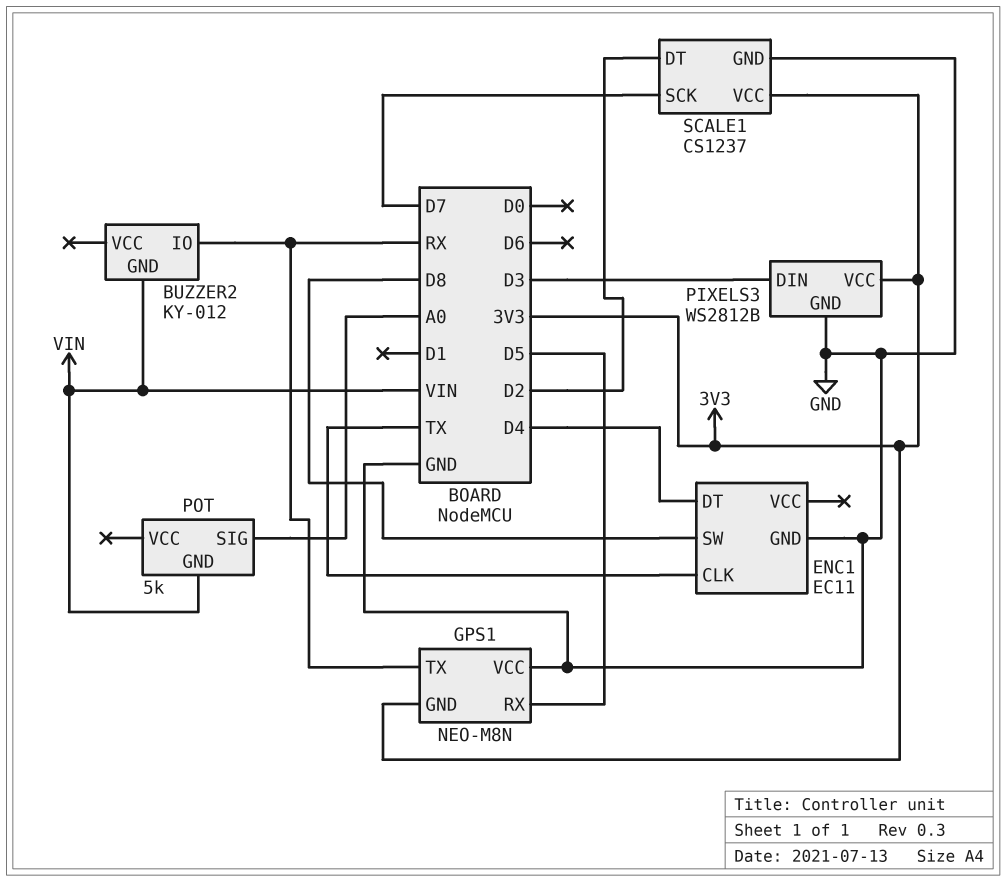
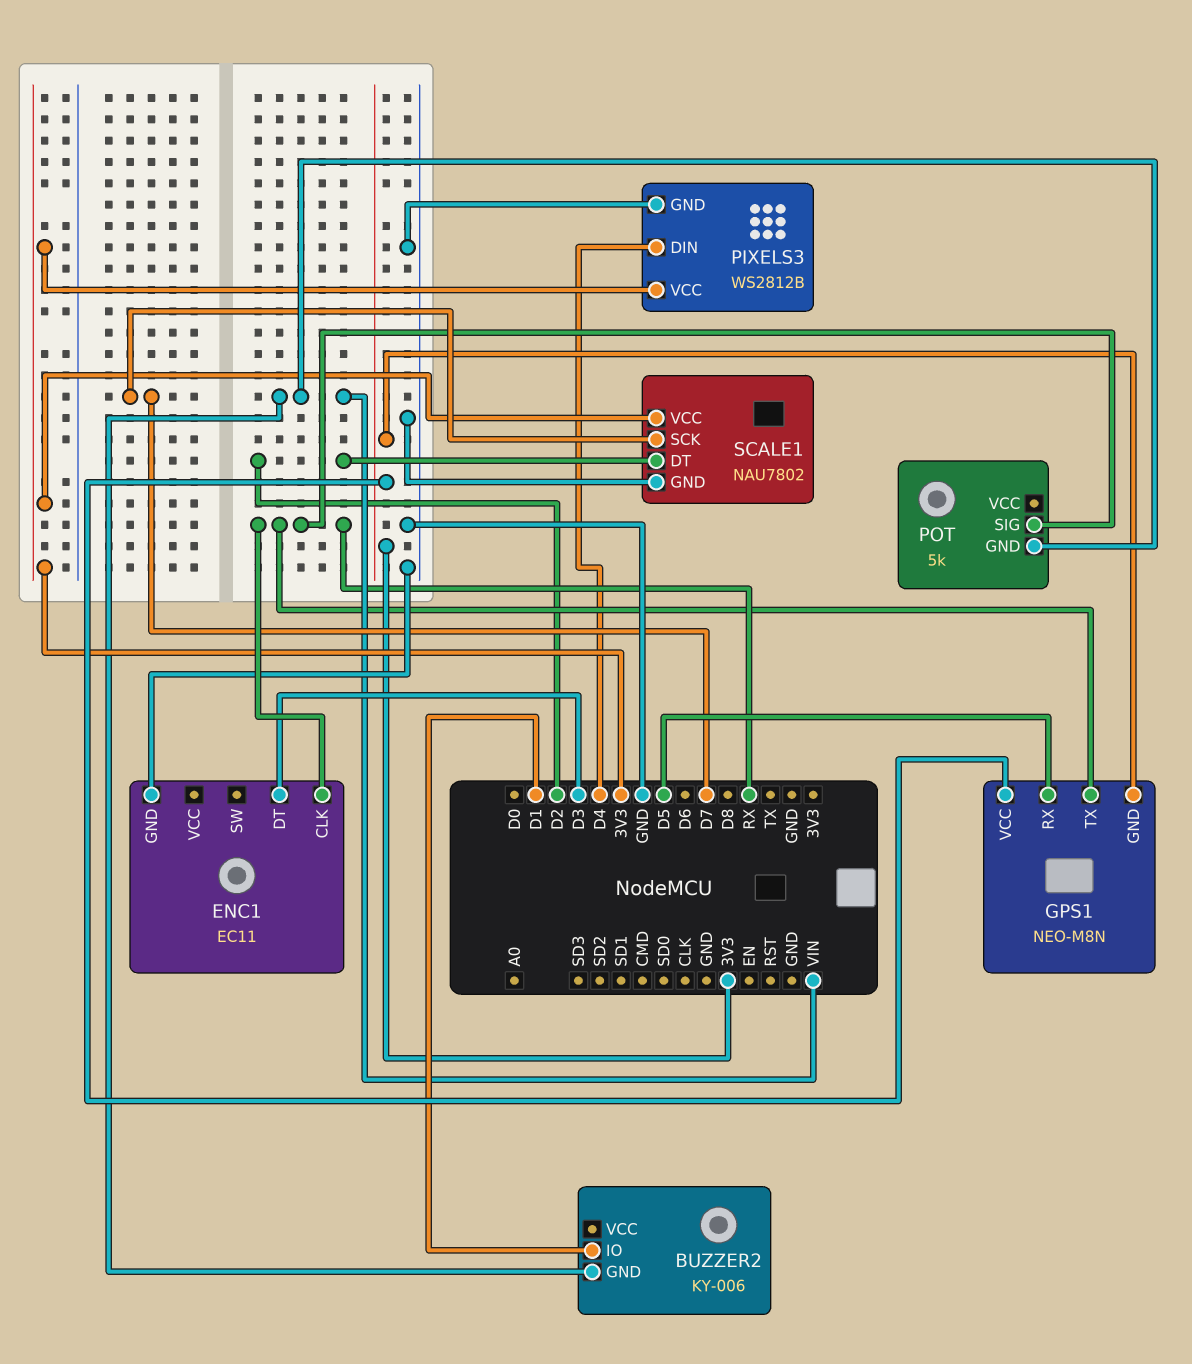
BUZZER2: KY-012 -> KY-006
BUZZER2 pin IO: RX -> D1
ENC1 pin CLK: TX -> RX
ENC1 pin DT: D4 -> D3
ENC1 pin SW: D8 -> none
GPS1 pin VCC: GND -> 3V3
PIXELS3 pin DIN: D3 -> D4
POT pin SIG: A0 -> RX
SCALE1: CS1237 -> NAU7802

